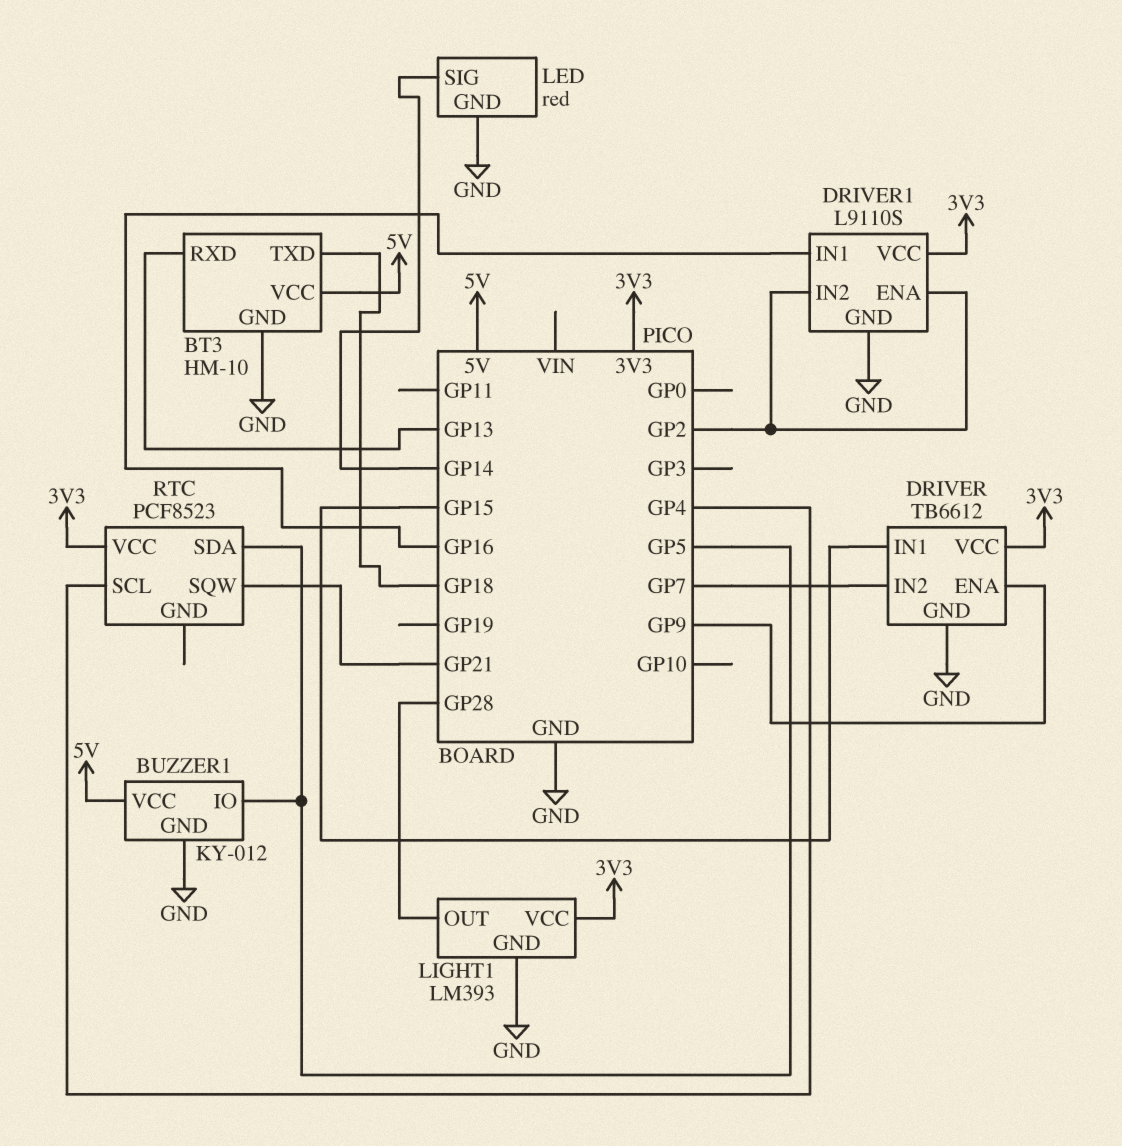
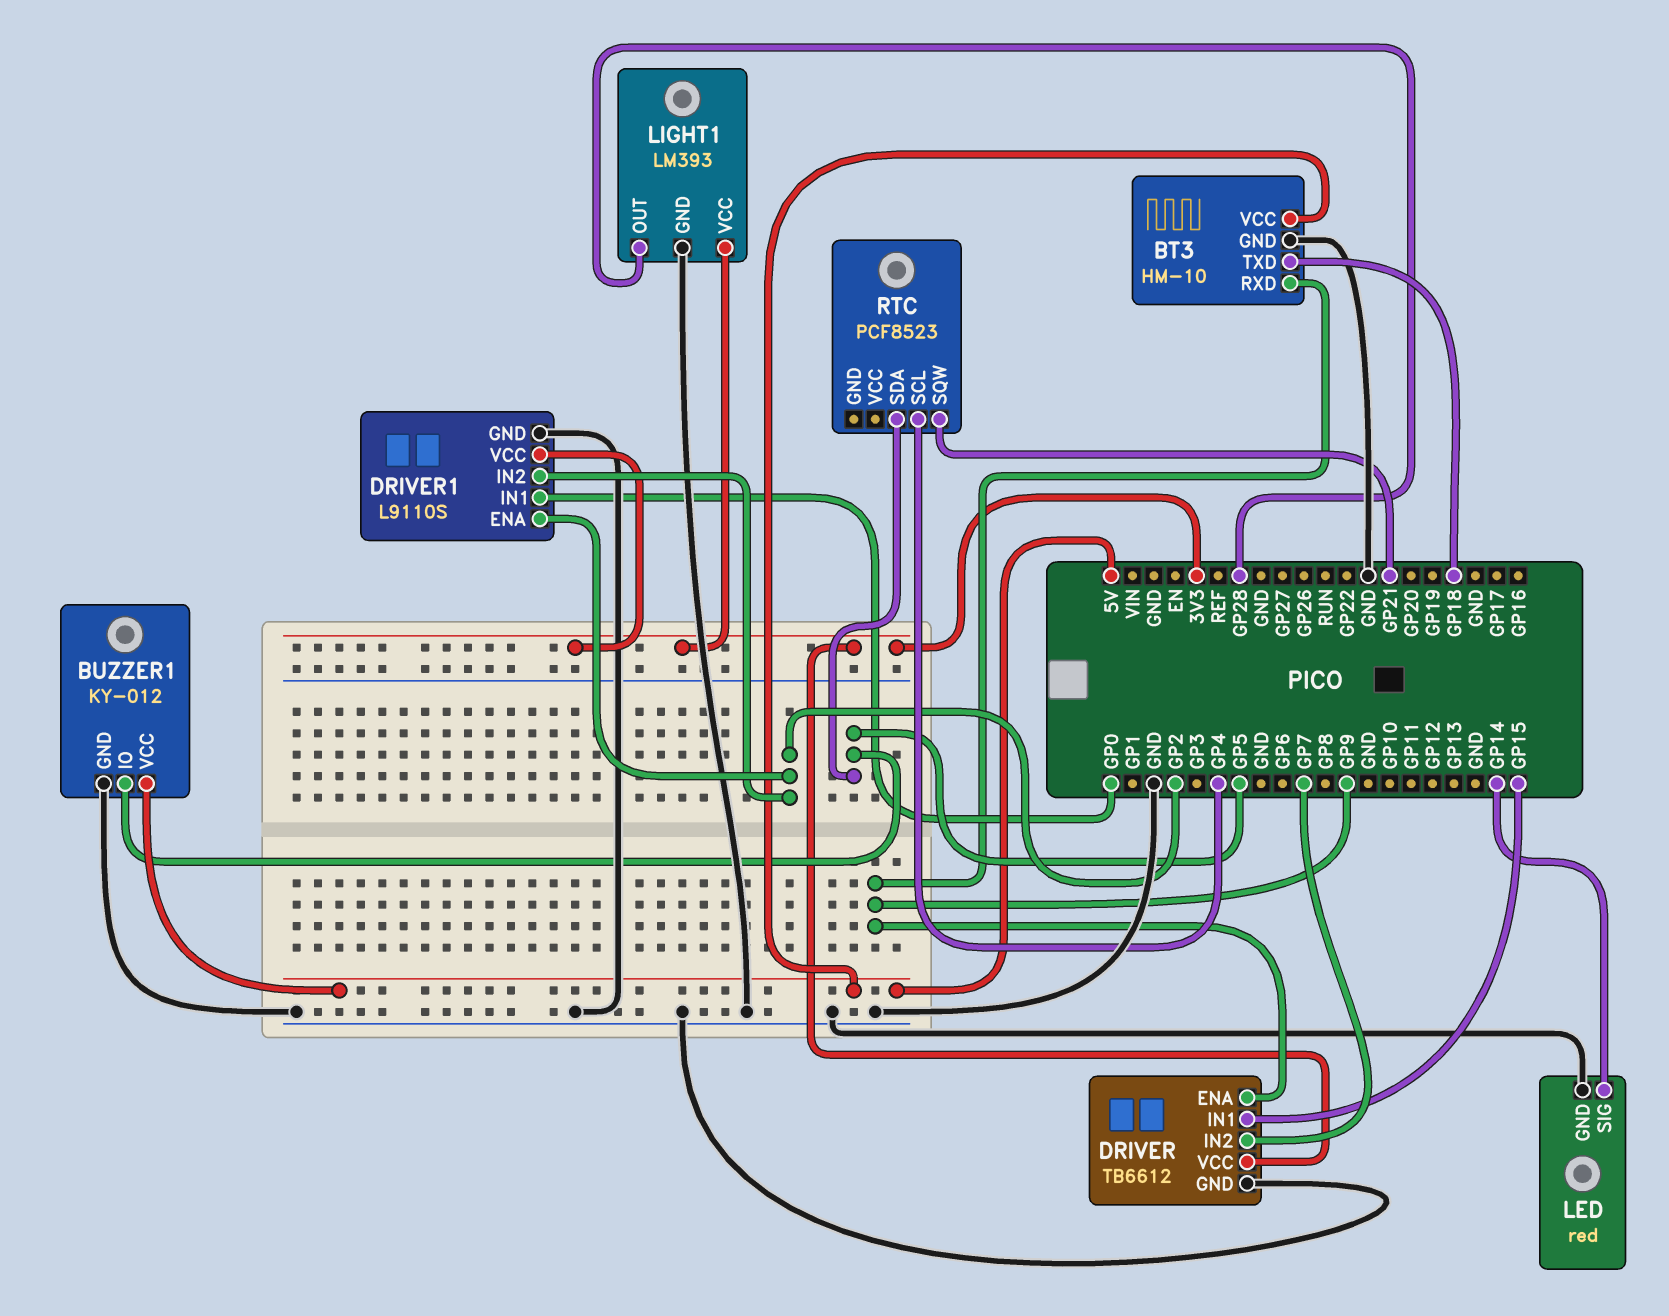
BT3 pin RXD: GP13 -> GP9
DRIVER1 pin IN1: GP16 -> GP0
RTC pin VCC: 3V3 -> none

